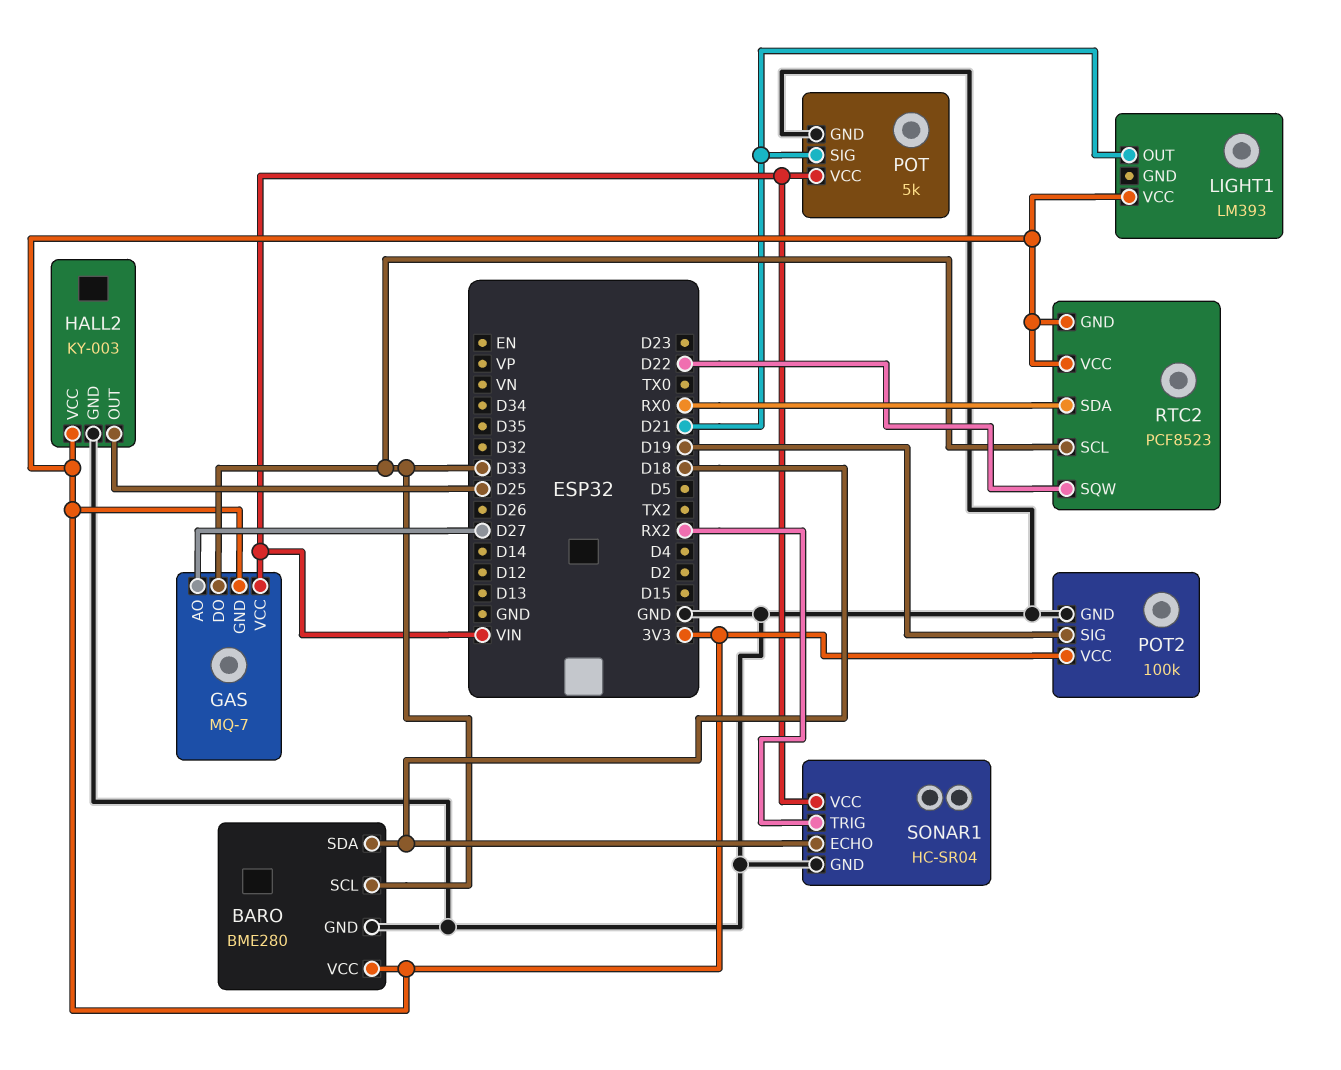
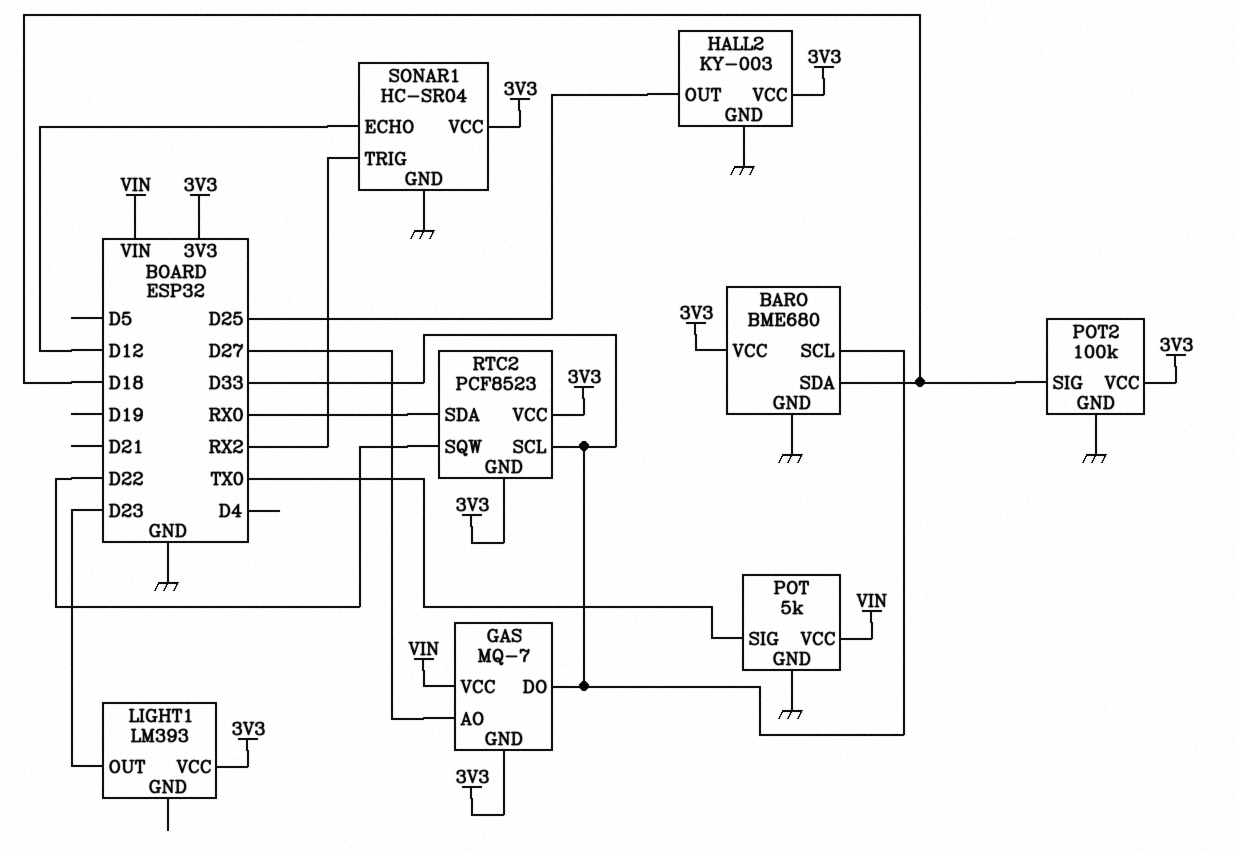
BARO: BME280 -> BME680
LIGHT1 pin OUT: D21 -> D23
POT pin SIG: D21 -> TX0
POT2 pin SIG: D19 -> D18
SONAR1 pin ECHO: D18 -> D12
SONAR1 pin VCC: VIN -> 3V3

